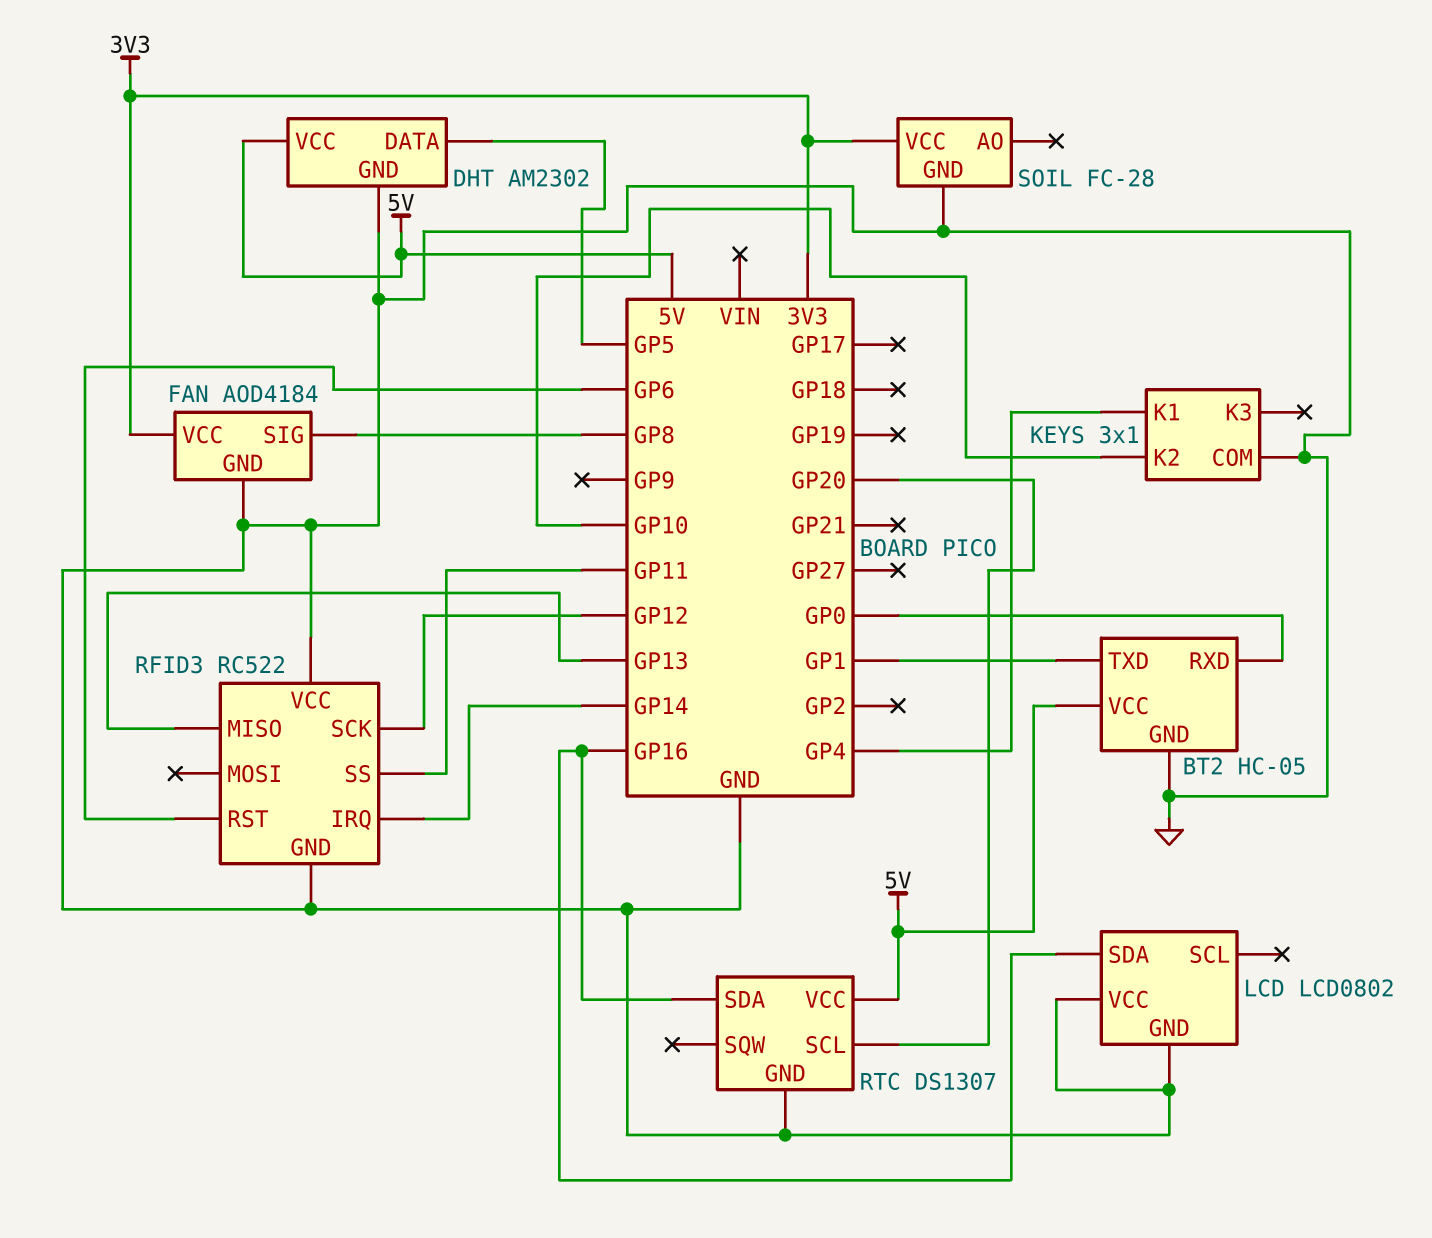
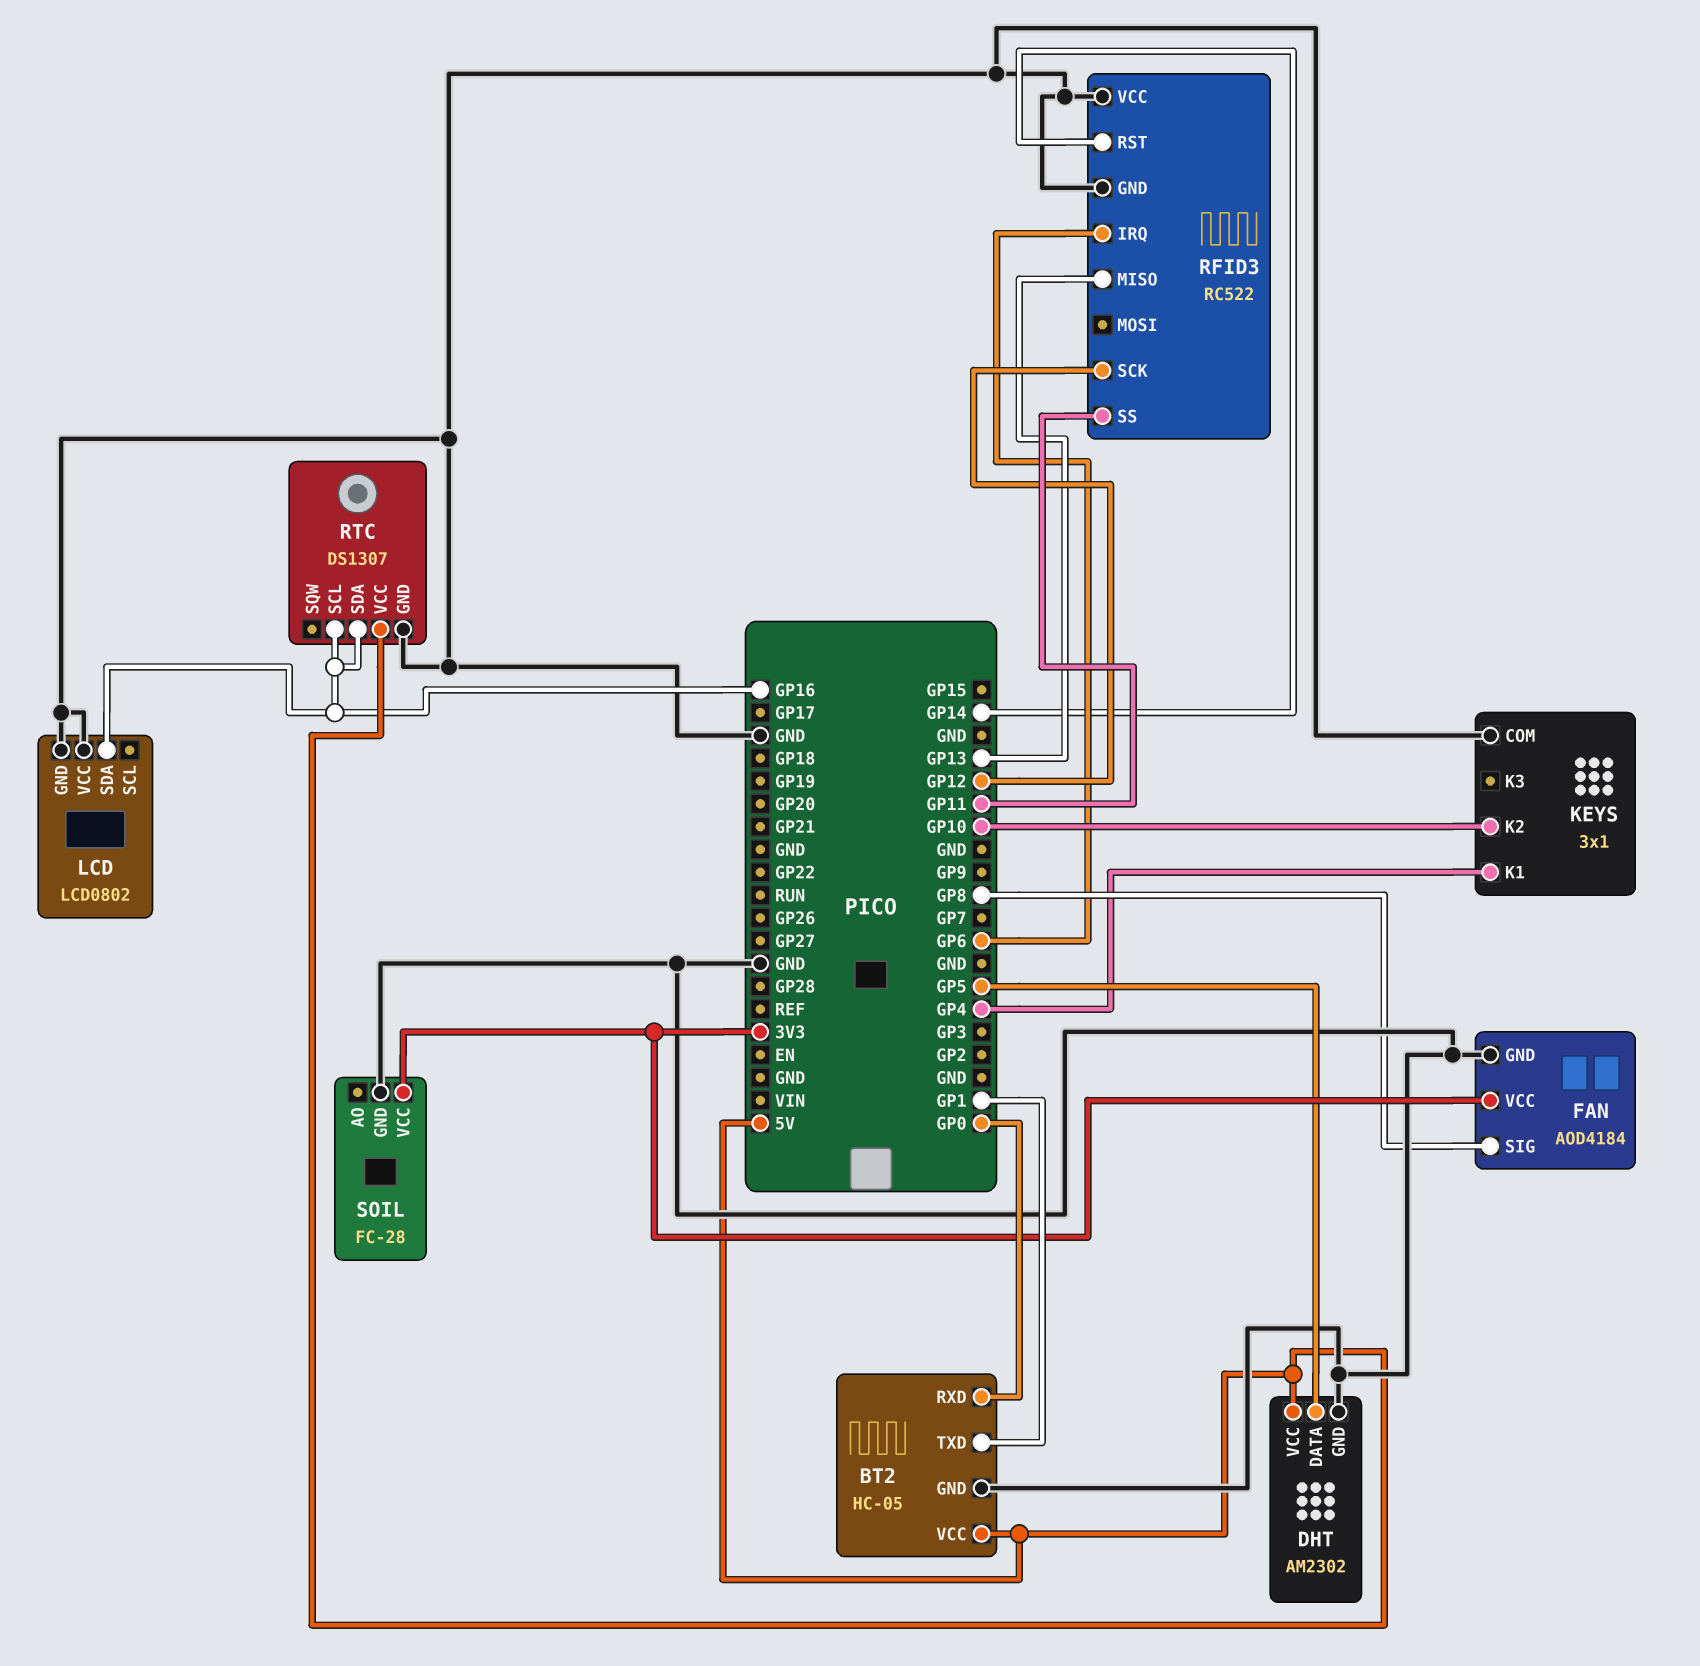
RFID3 pin IRQ: GP14 -> GP6
RFID3 pin RST: GP6 -> GP14
RTC pin SCL: GP20 -> GP16

